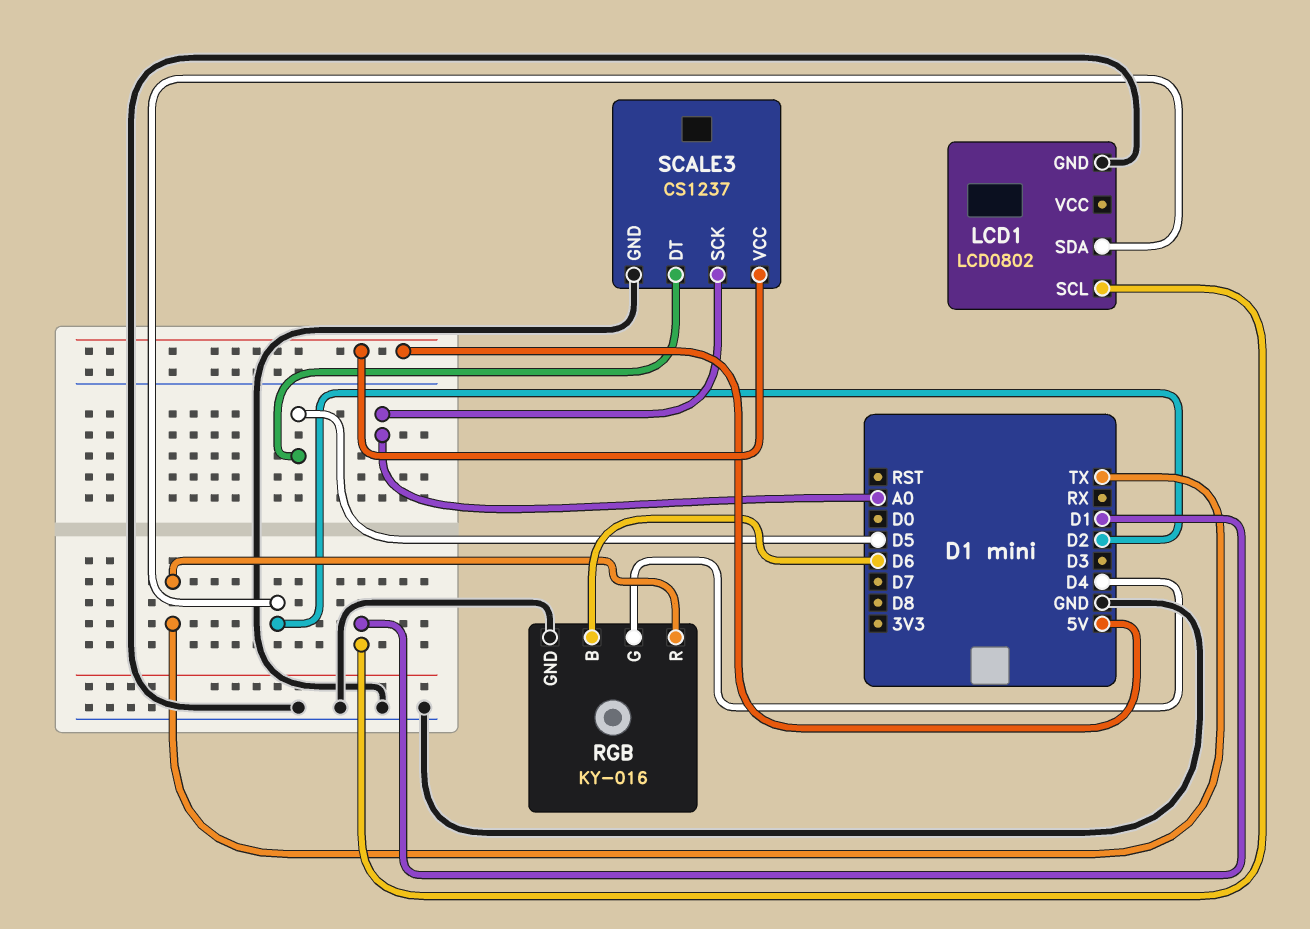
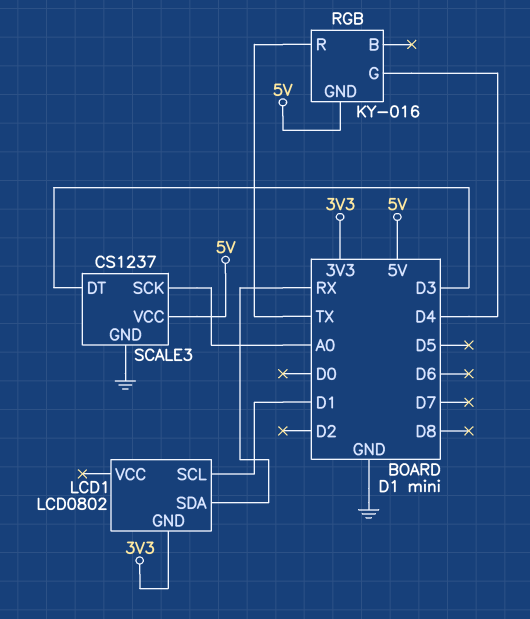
LCD1 pin GND: GND -> 3V3
LCD1 pin SDA: D2 -> RX
RGB pin B: D6 -> none
RGB pin GND: GND -> 5V
SCALE3 pin DT: D5 -> D3

